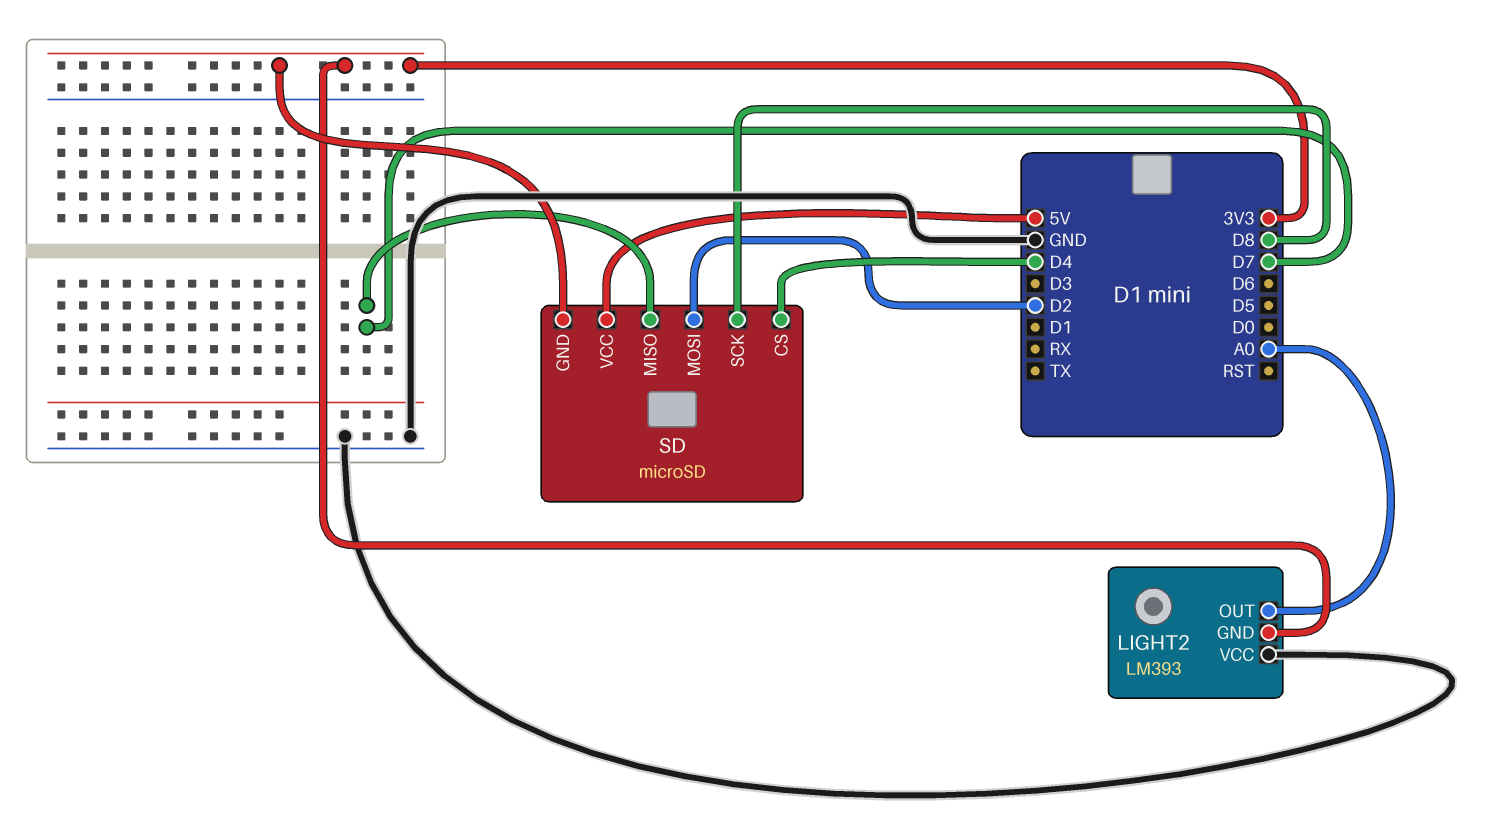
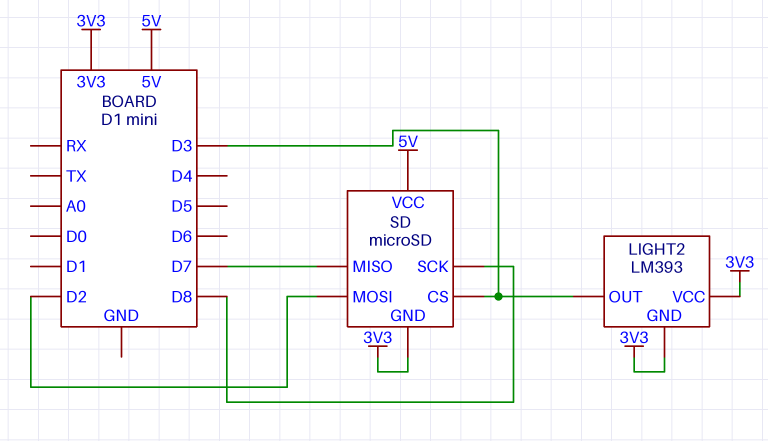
LIGHT2 pin OUT: A0 -> D3
LIGHT2 pin VCC: GND -> 3V3
SD pin CS: D4 -> D3

